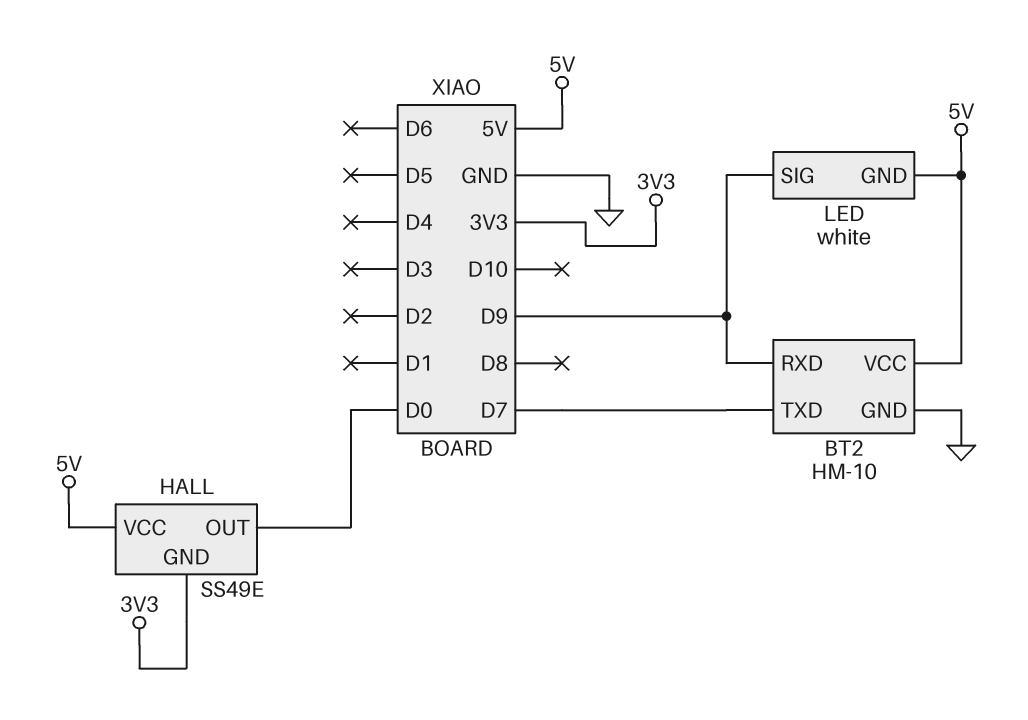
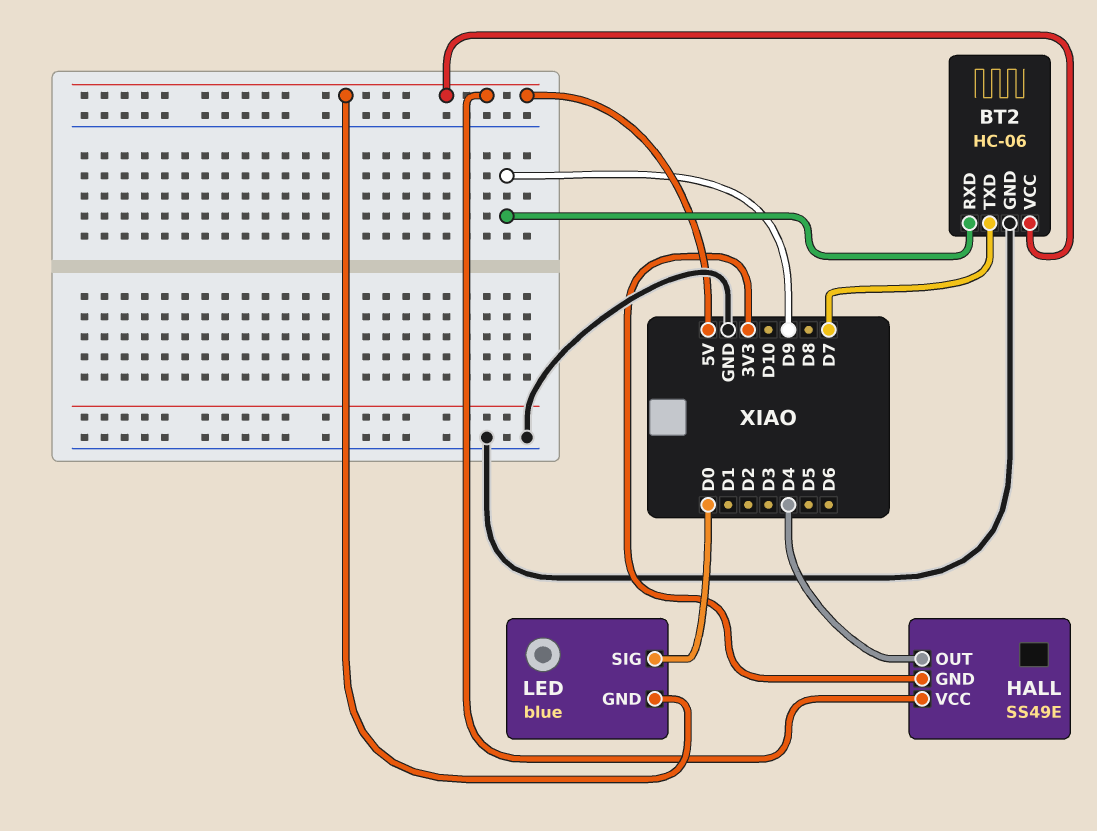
BT2: HM-10 -> HC-06
HALL pin OUT: D0 -> D4
LED: white -> blue
LED pin SIG: D9 -> D0

